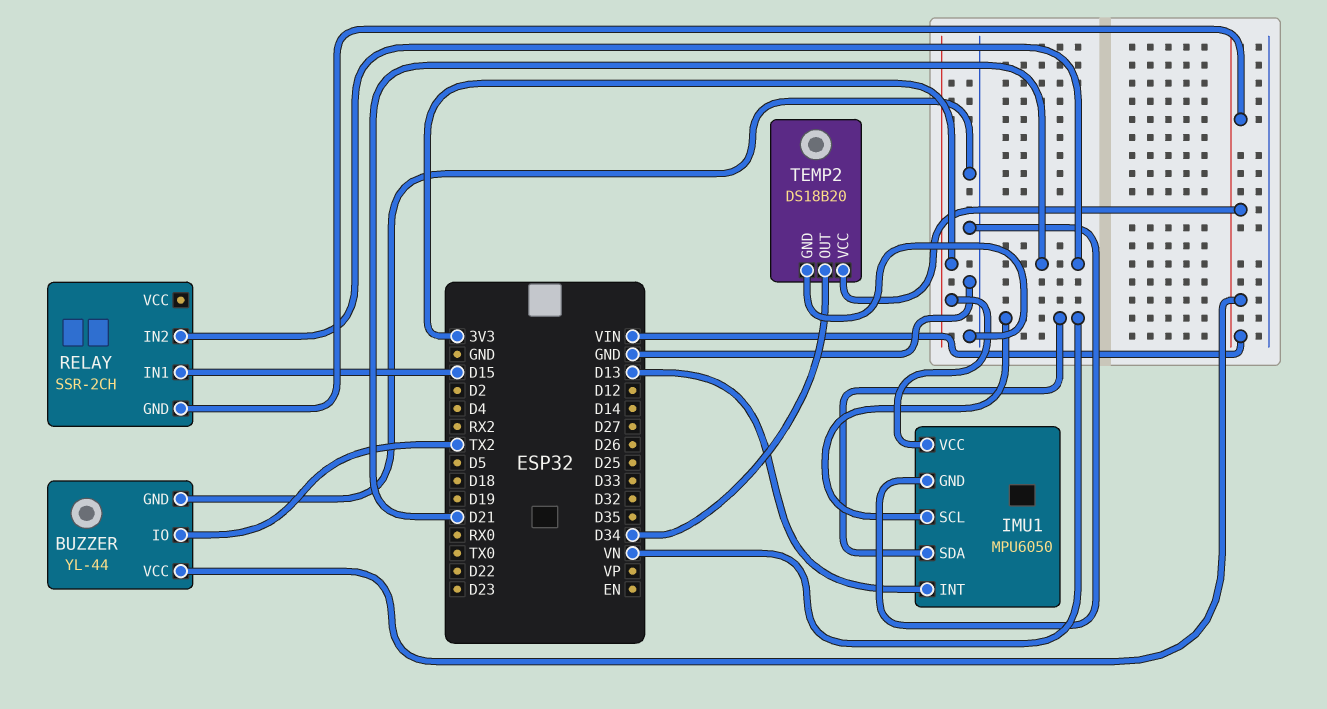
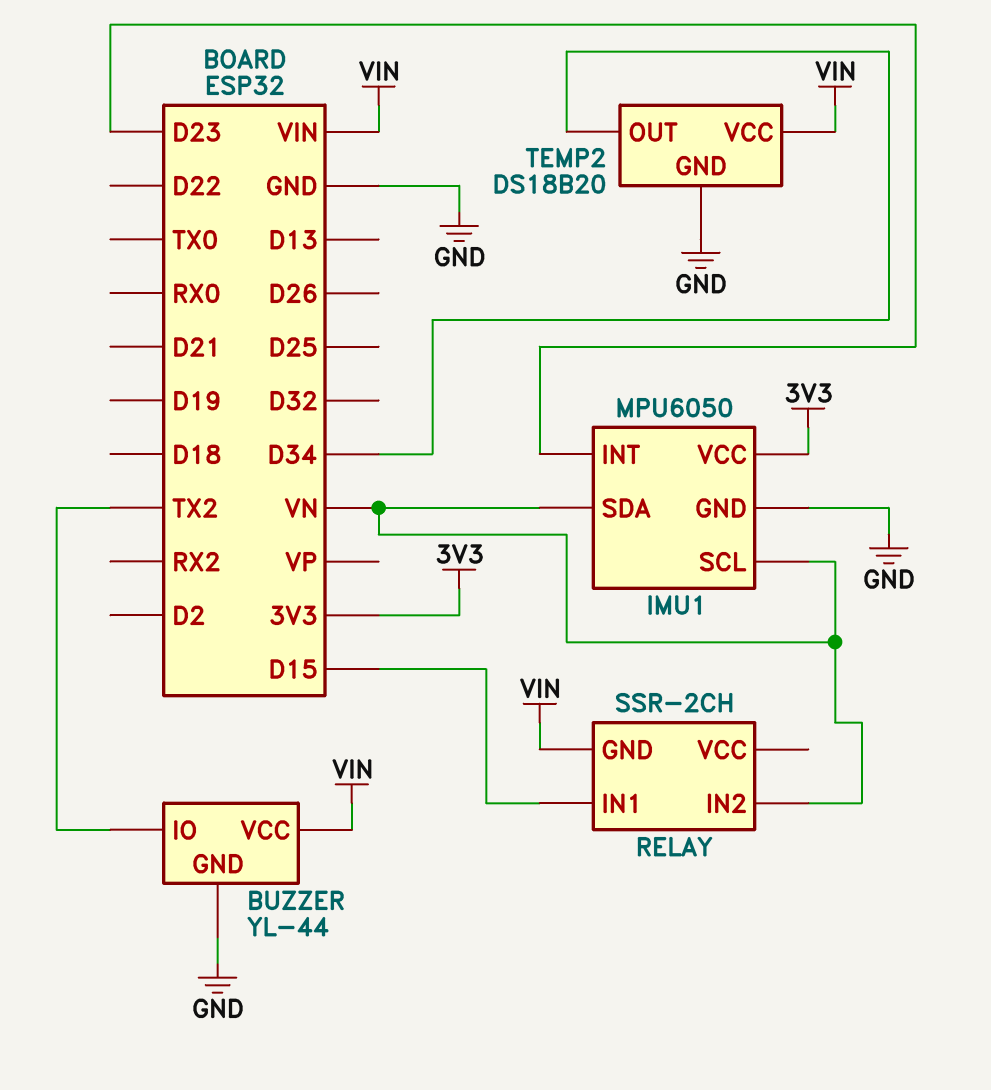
IMU1 pin INT: D13 -> D23
RELAY pin IN2: D21 -> VN

